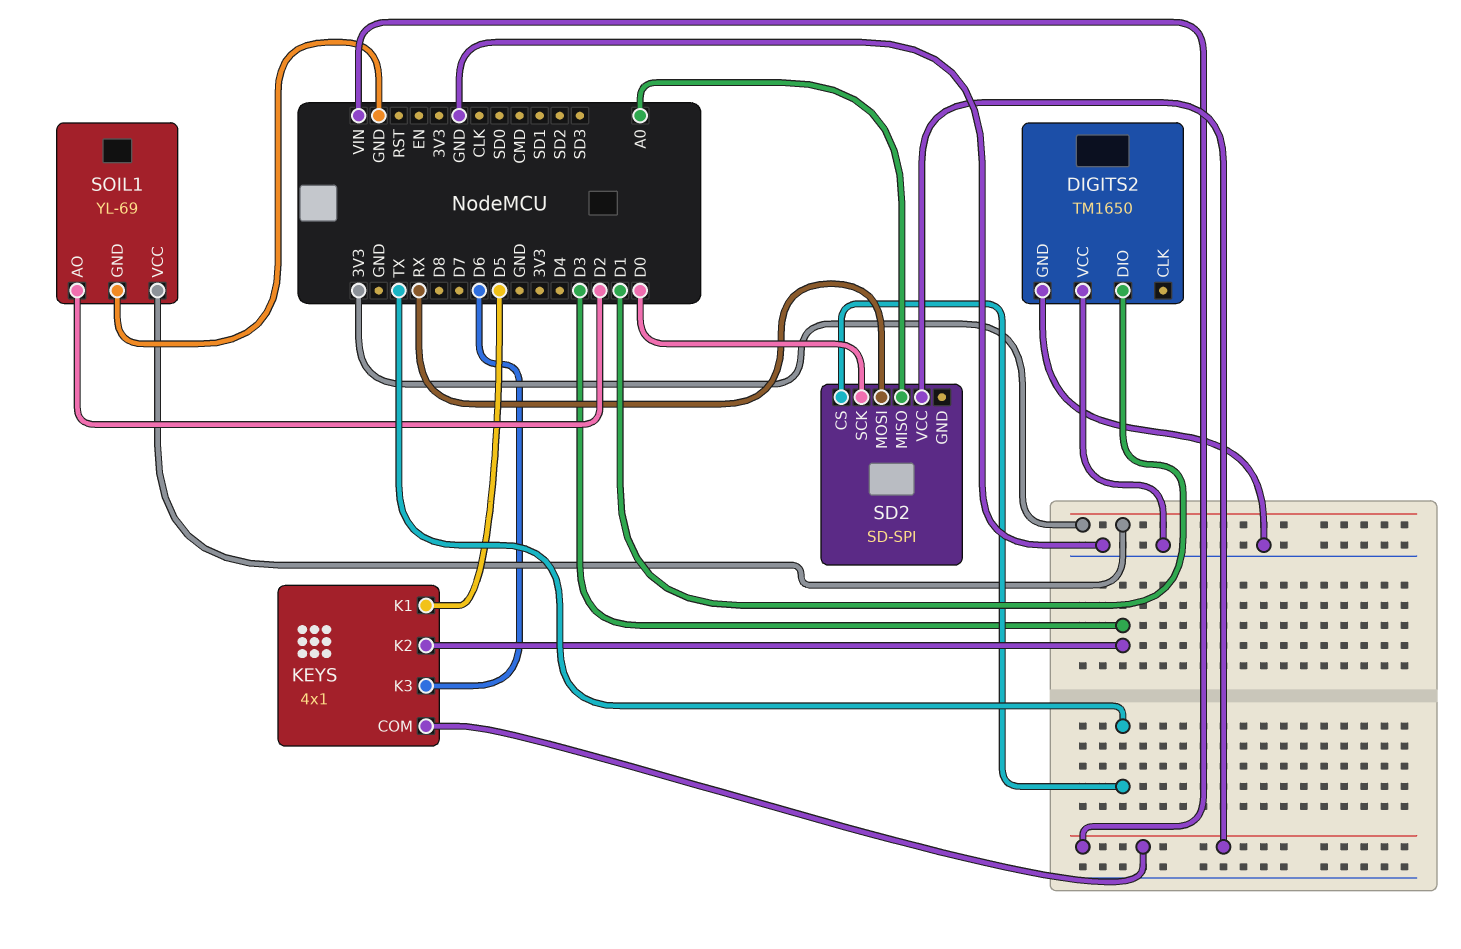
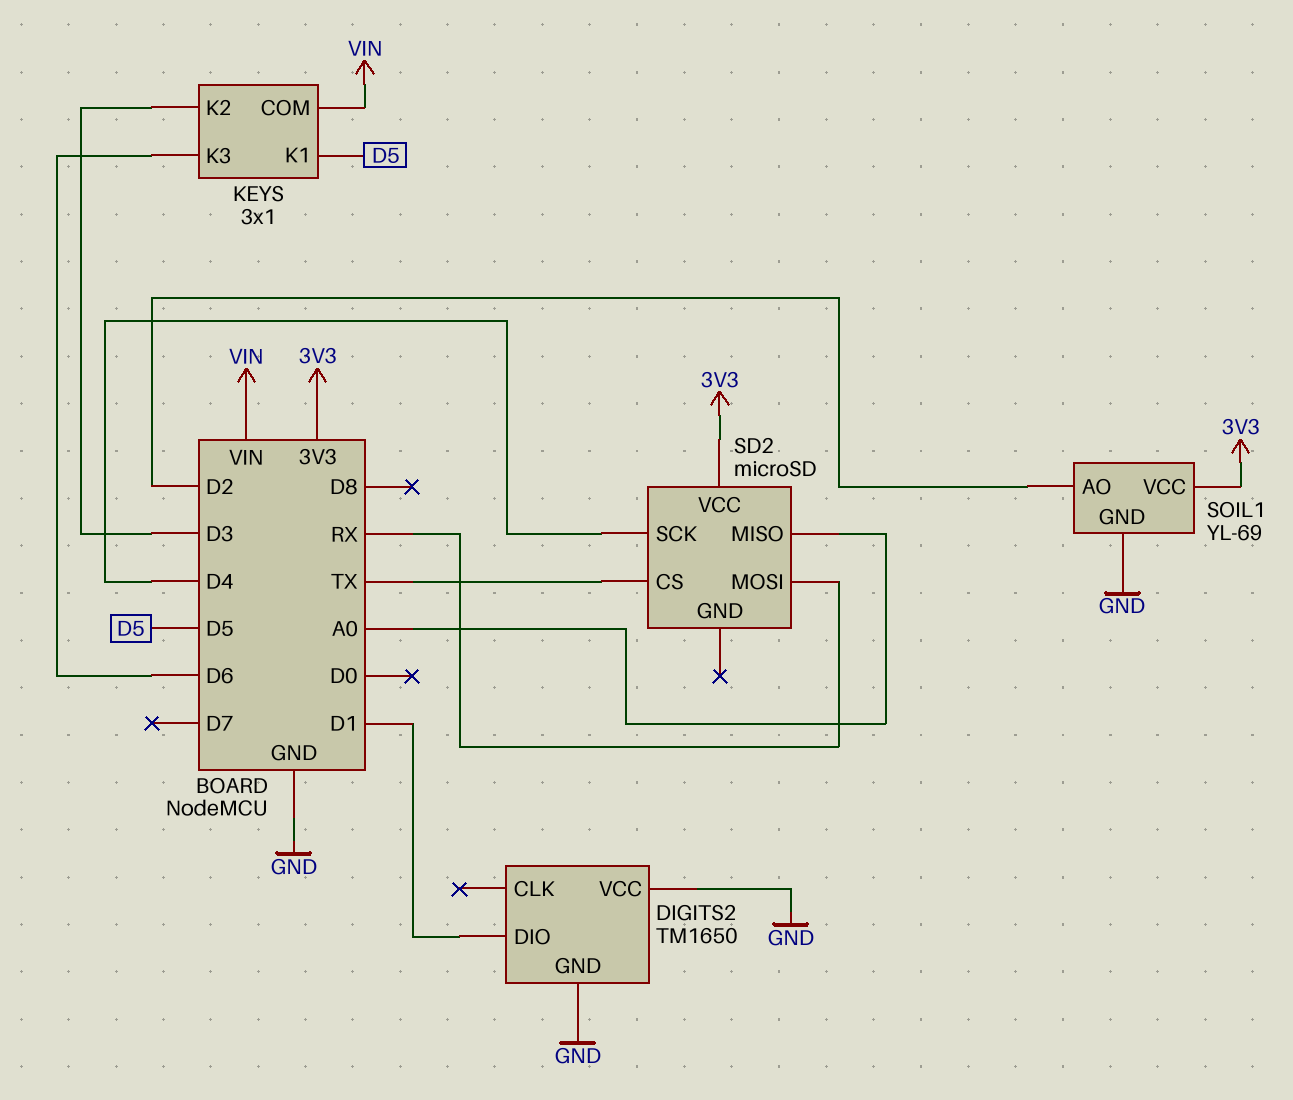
KEYS: 4x1 -> 3x1
SD2: SD-SPI -> microSD
SD2 pin SCK: D0 -> D4
SD2 pin VCC: VIN -> 3V3

